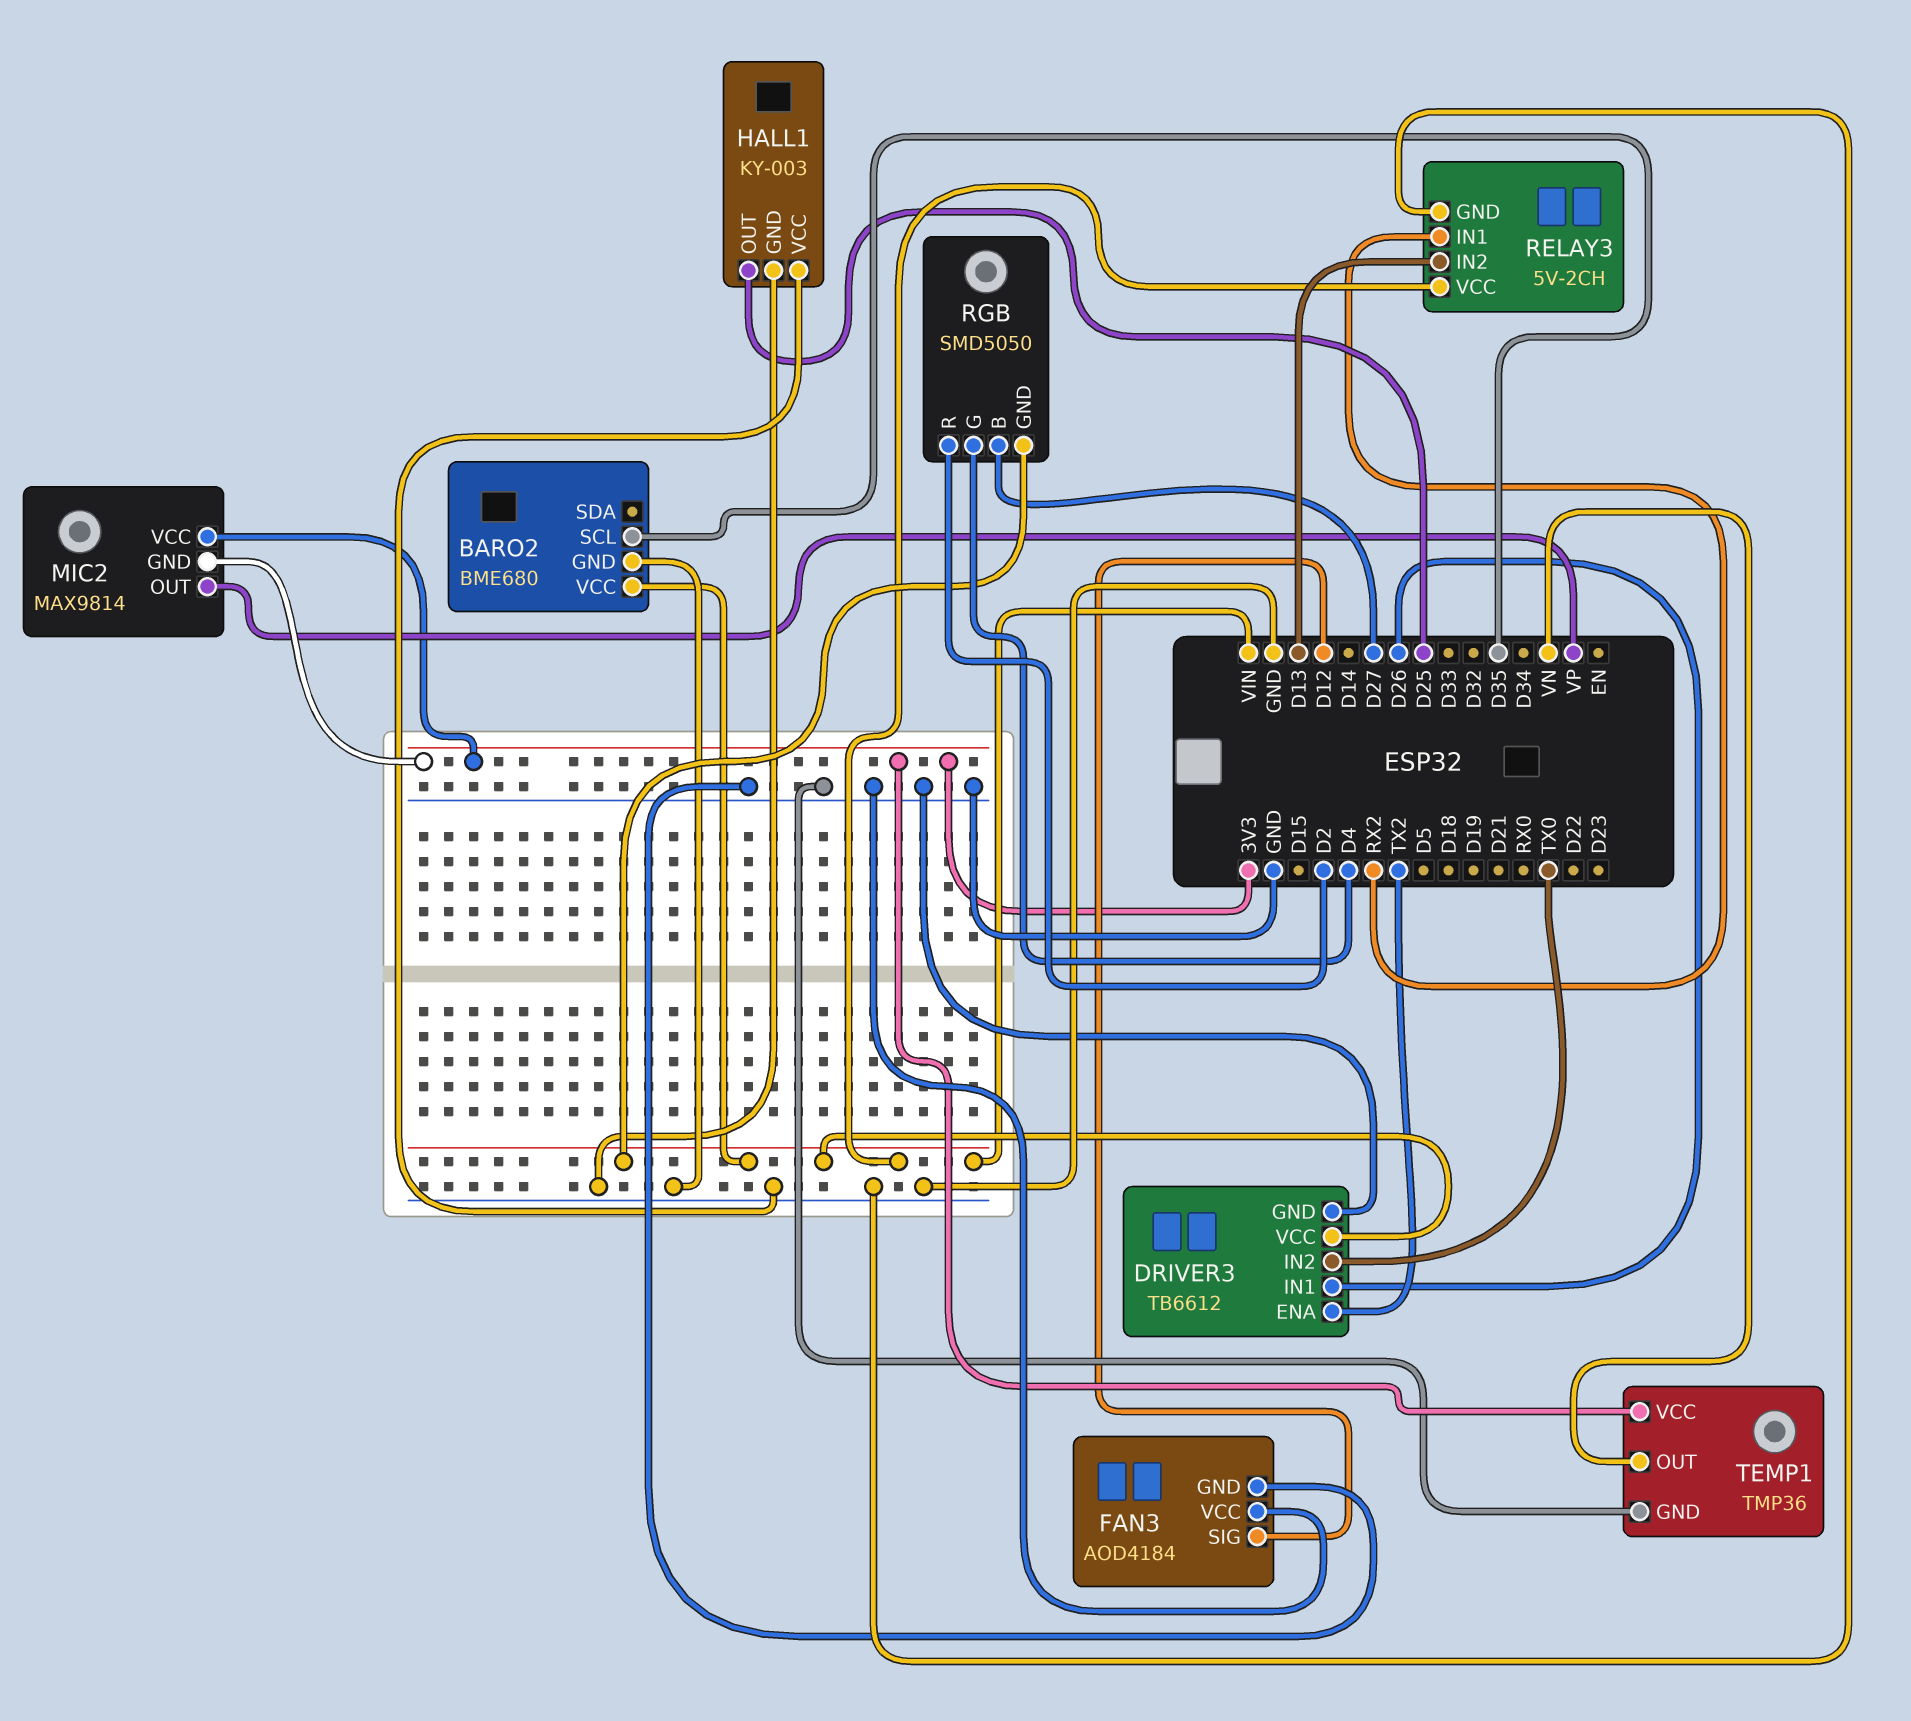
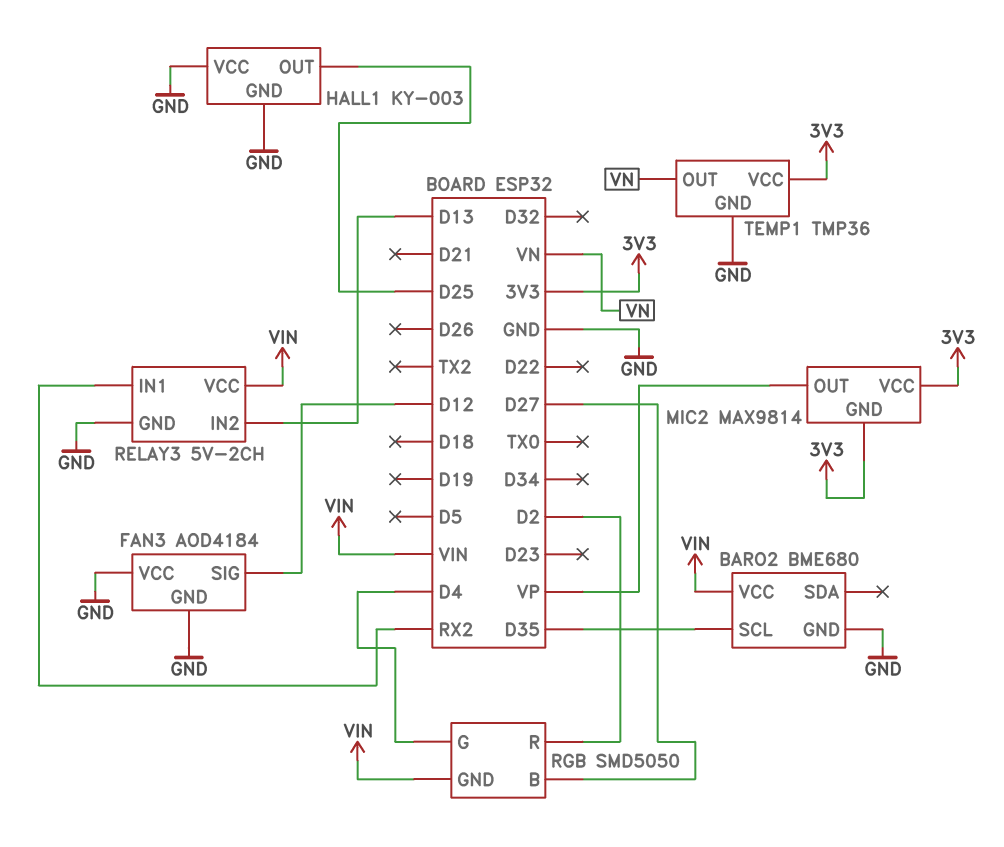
DRIVER3: TB6612 -> none
DRIVER3 pin ENA: TX2 -> none
DRIVER3 pin GND: GND -> none
DRIVER3 pin IN1: D26 -> none
DRIVER3 pin IN2: TX0 -> none
DRIVER3 pin VCC: VIN -> none

